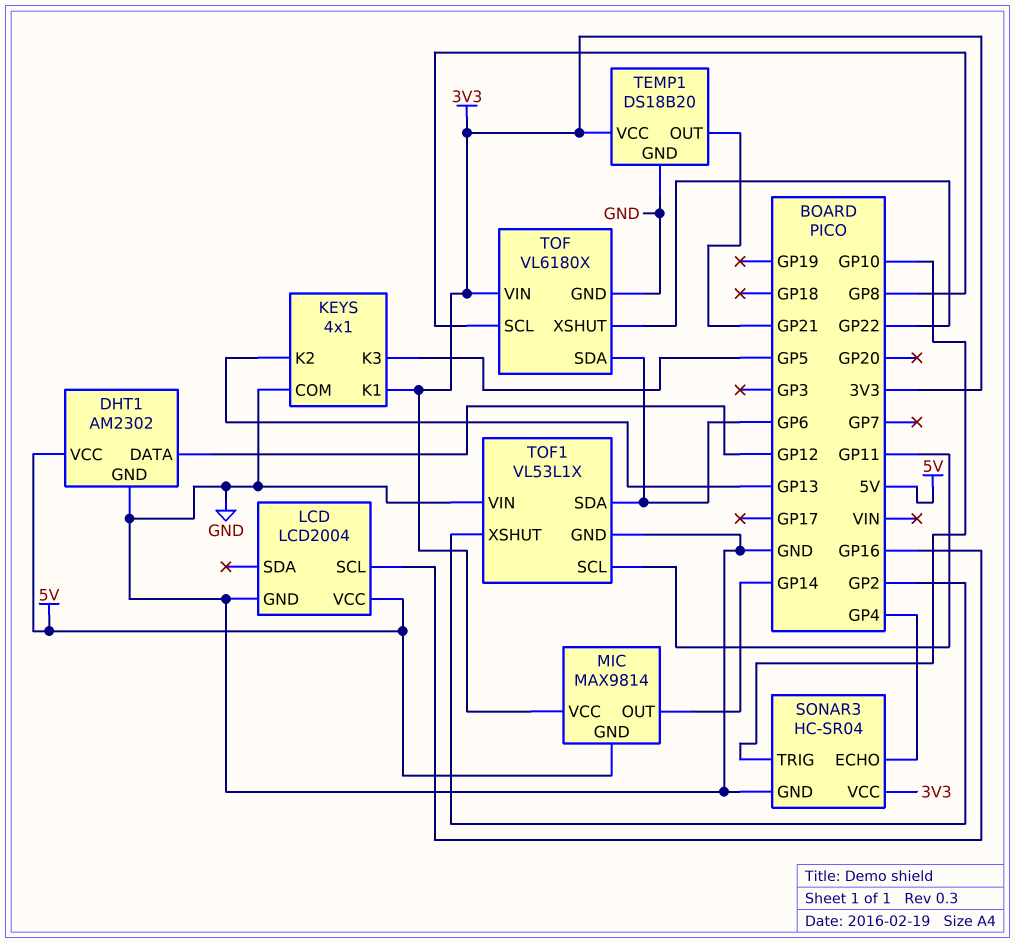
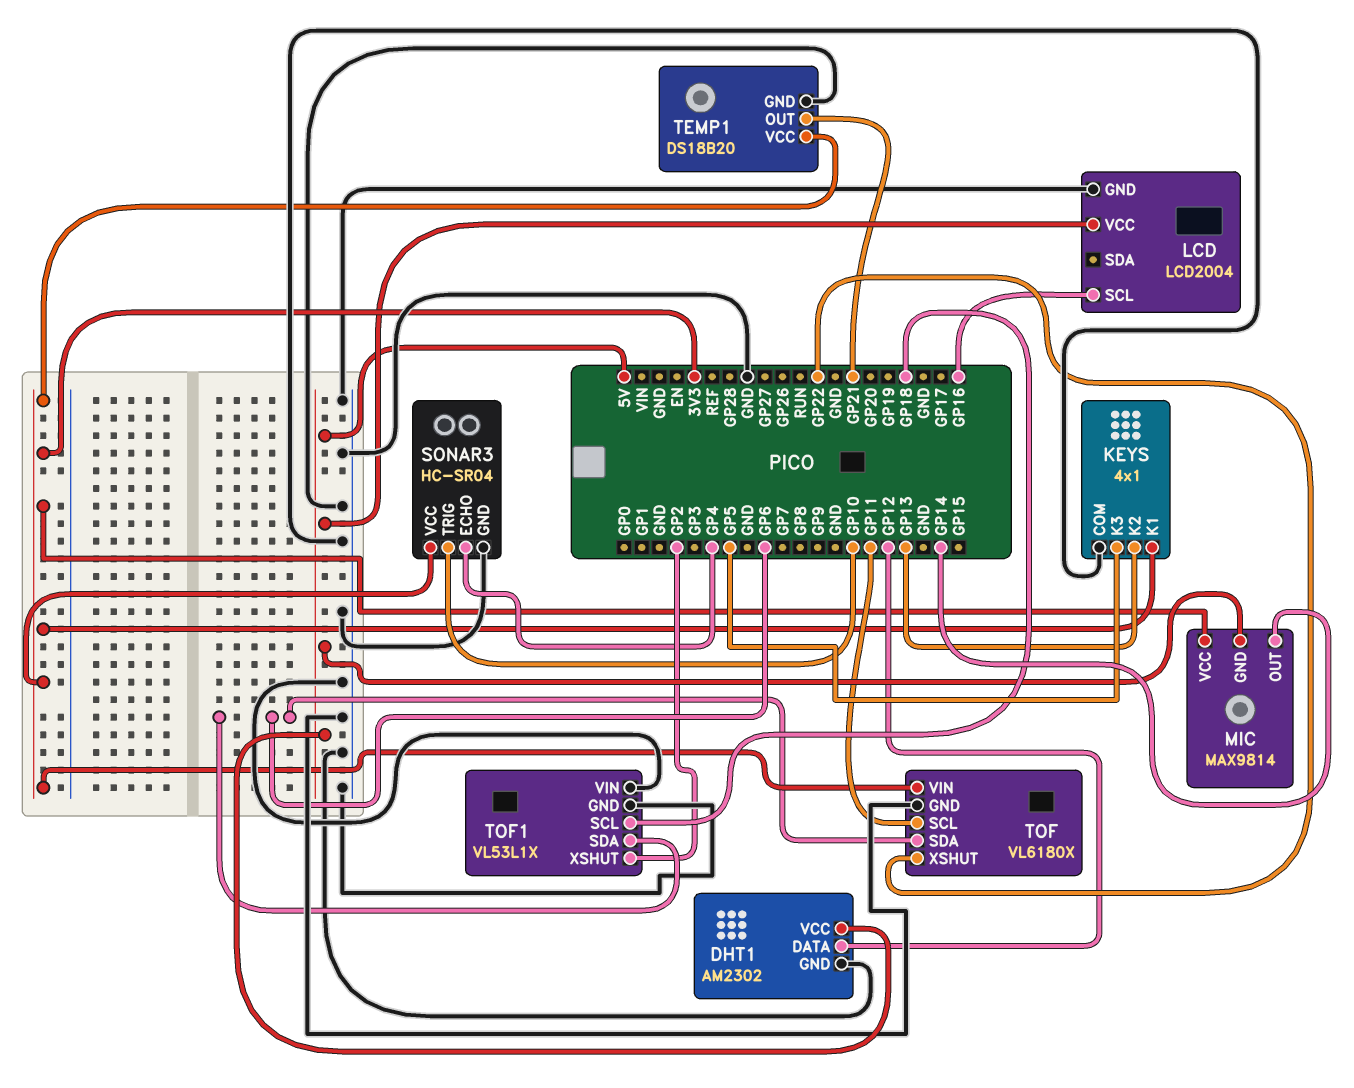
TOF pin SCL: GP8 -> GP11
TOF1 pin SCL: GP11 -> GP18

